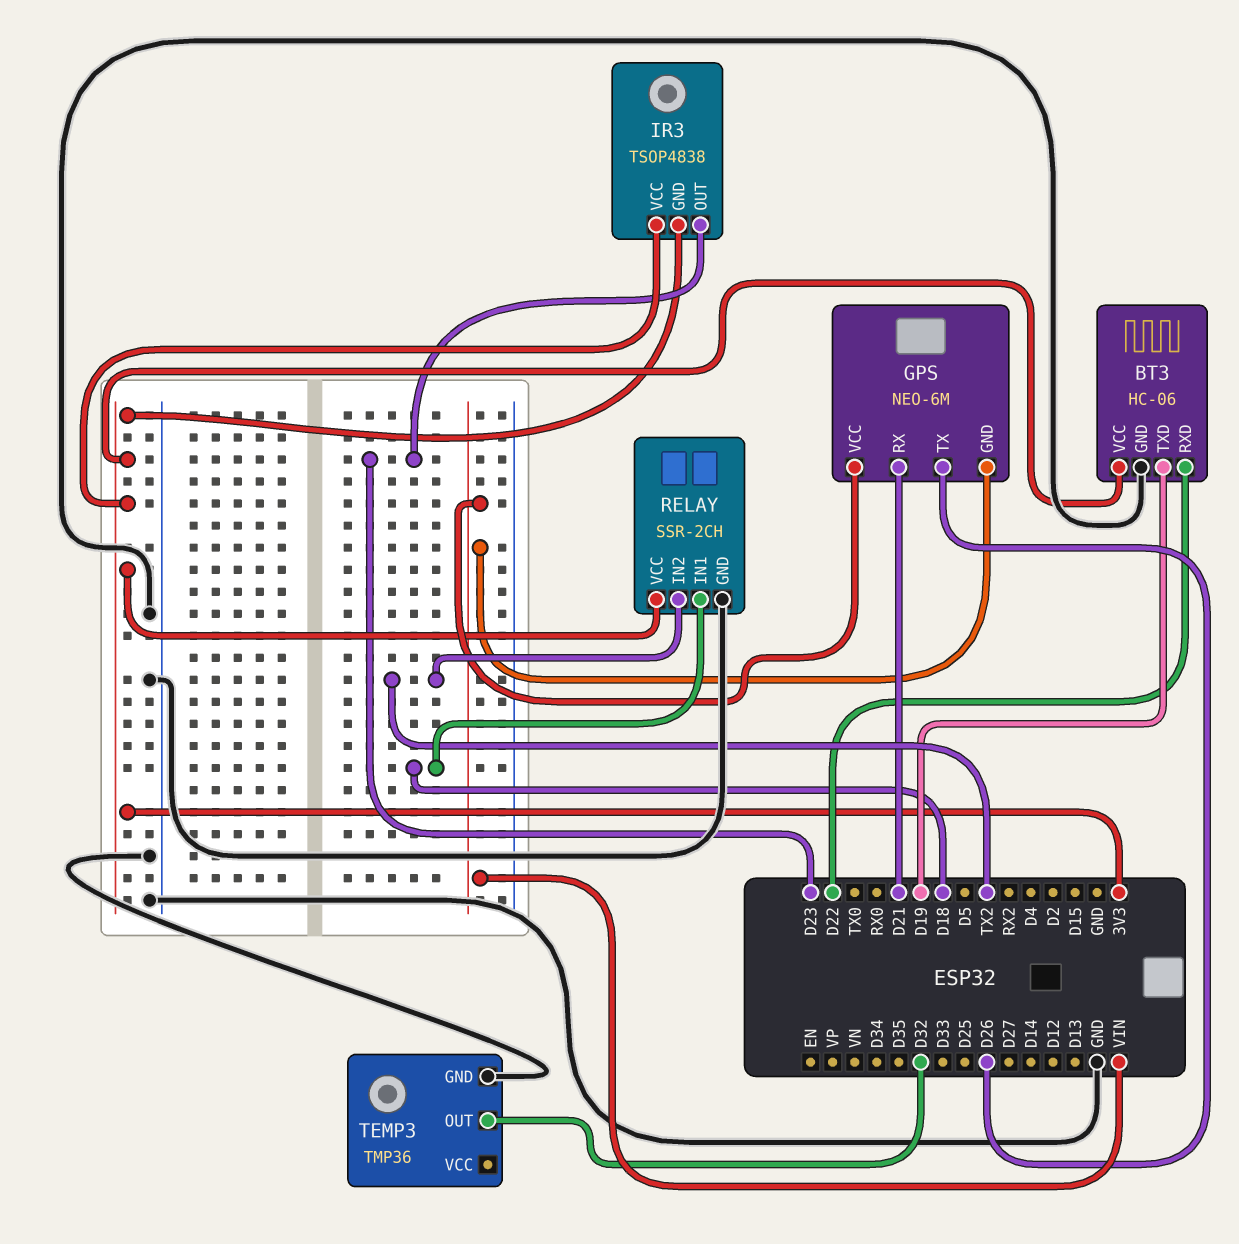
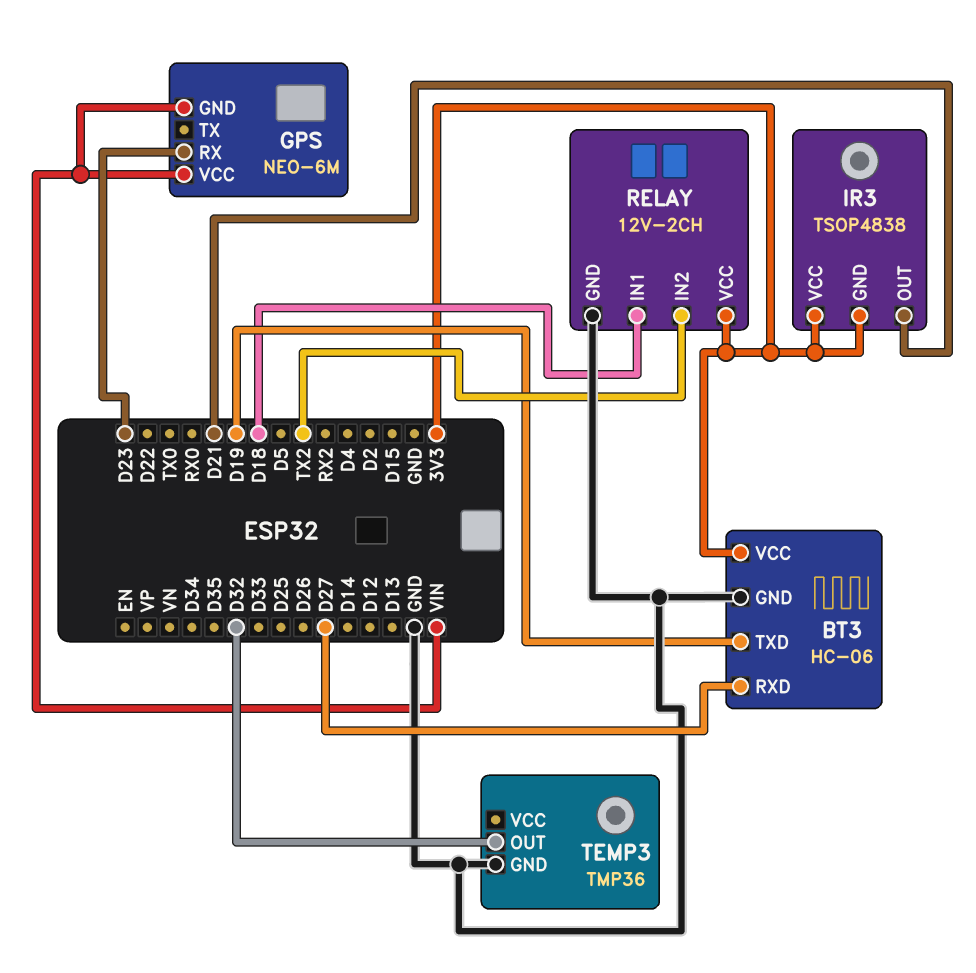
BT3 pin RXD: D22 -> D27
GPS pin RX: D21 -> D23
GPS pin TX: D26 -> none
IR3 pin OUT: D23 -> D21
RELAY: SSR-2CH -> 12V-2CH

